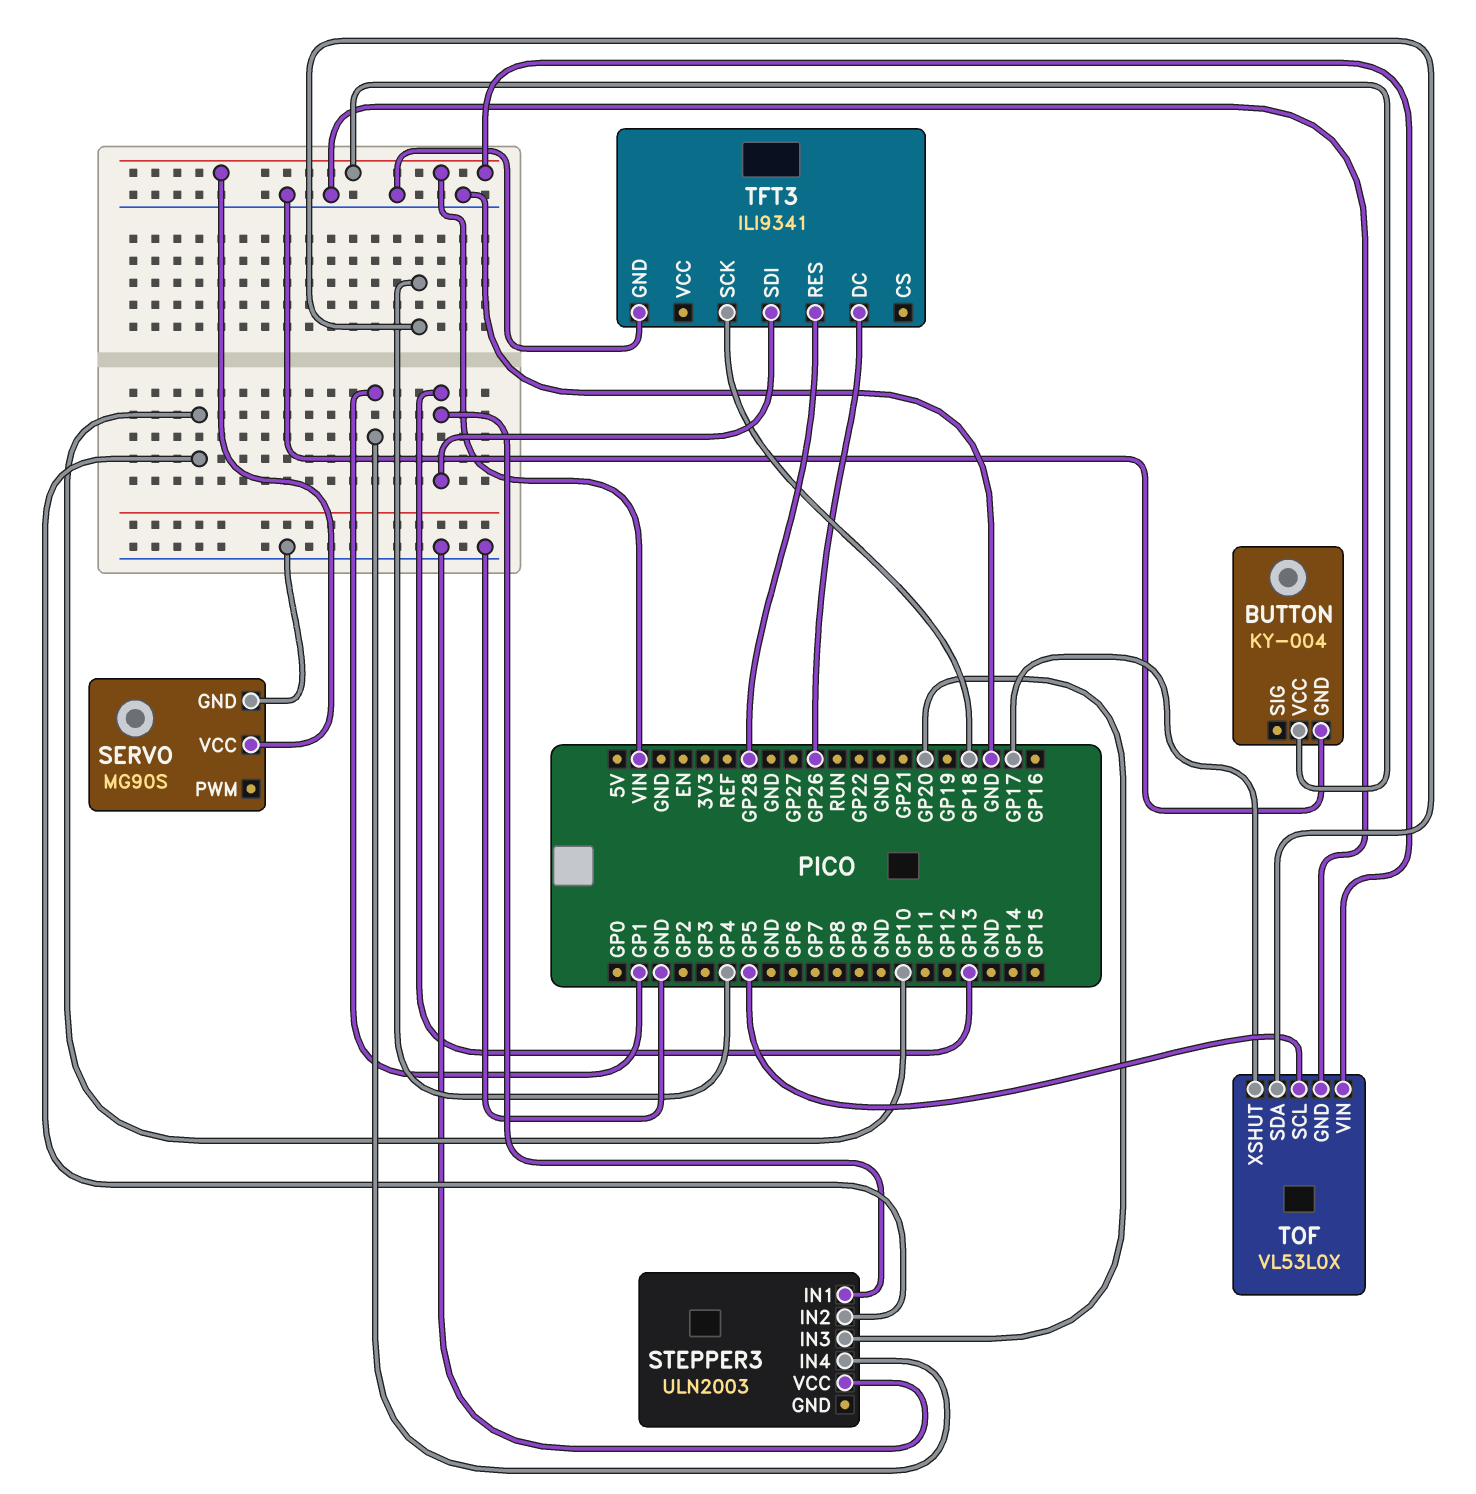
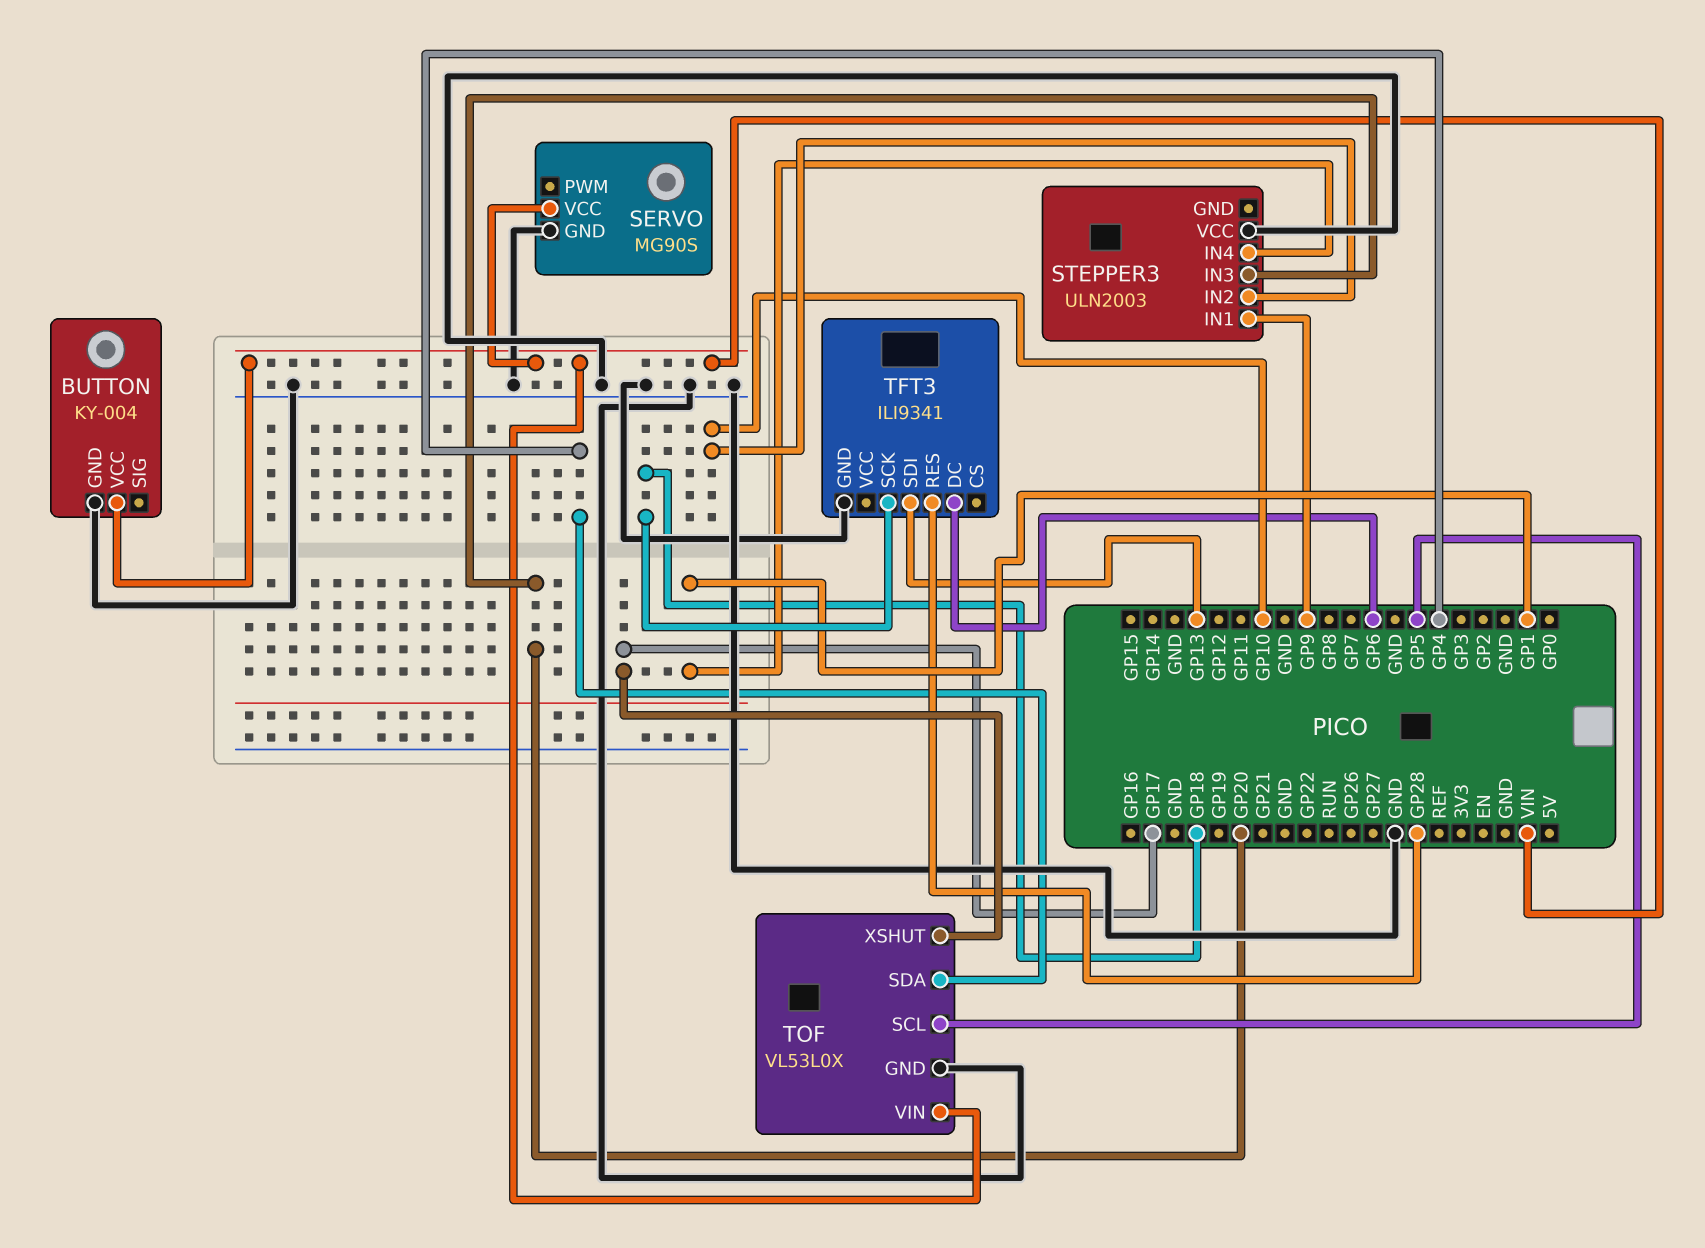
STEPPER3 pin IN1: GP13 -> GP9
TFT3 pin DC: GP26 -> GP6

